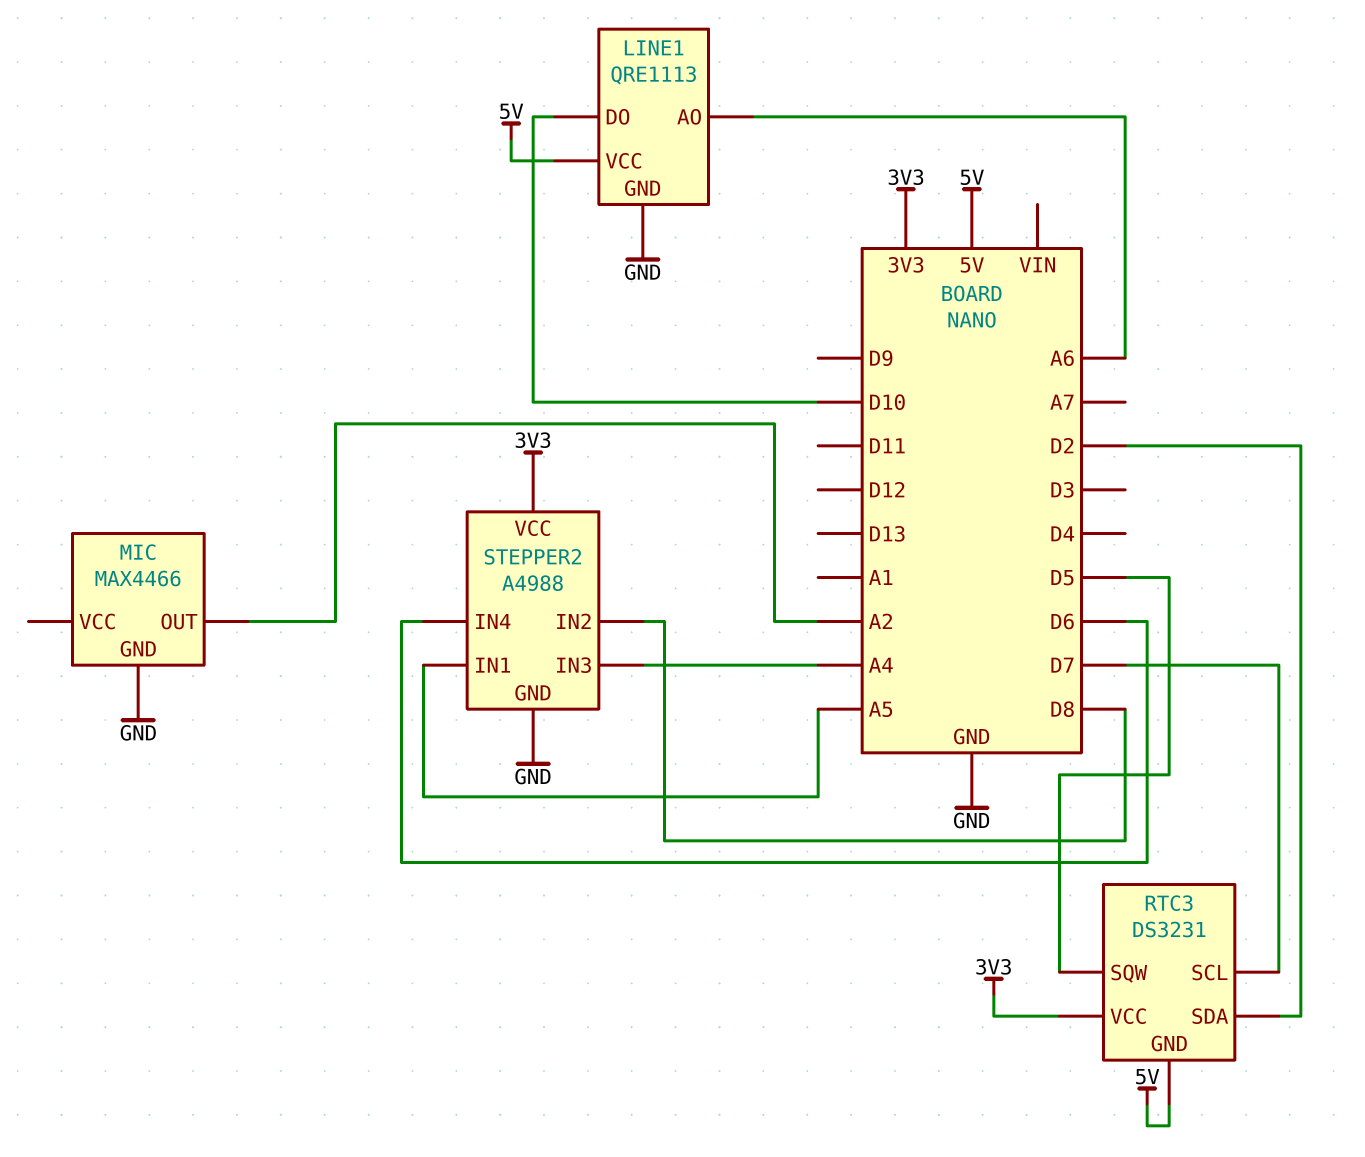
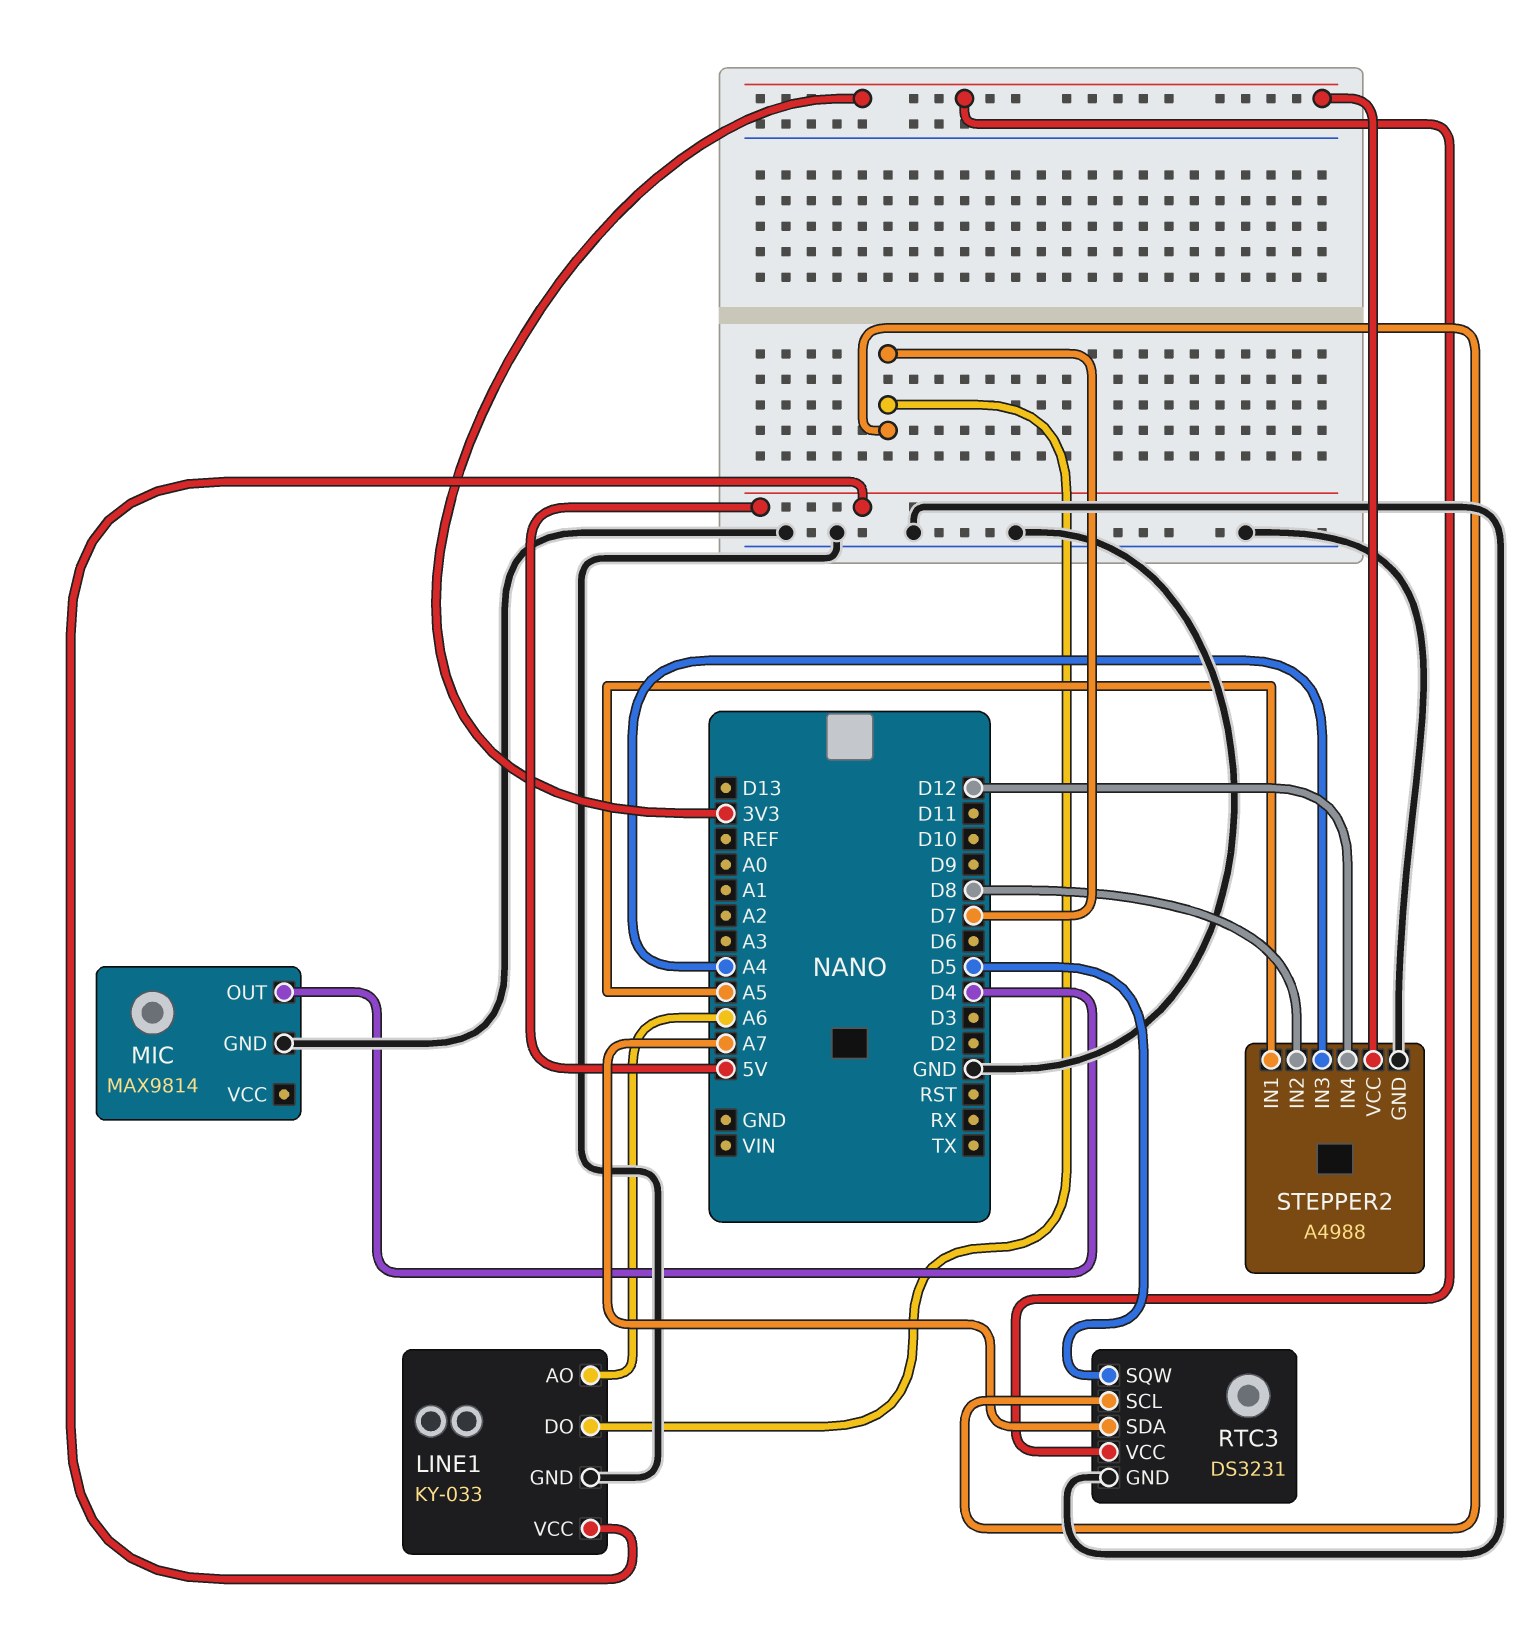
LINE1: QRE1113 -> KY-033
LINE1 pin DO: D10 -> D7
MIC: MAX4466 -> MAX9814
MIC pin OUT: A2 -> D4
RTC3 pin GND: 5V -> GND
RTC3 pin SDA: D2 -> A7
STEPPER2 pin IN4: D6 -> D12

